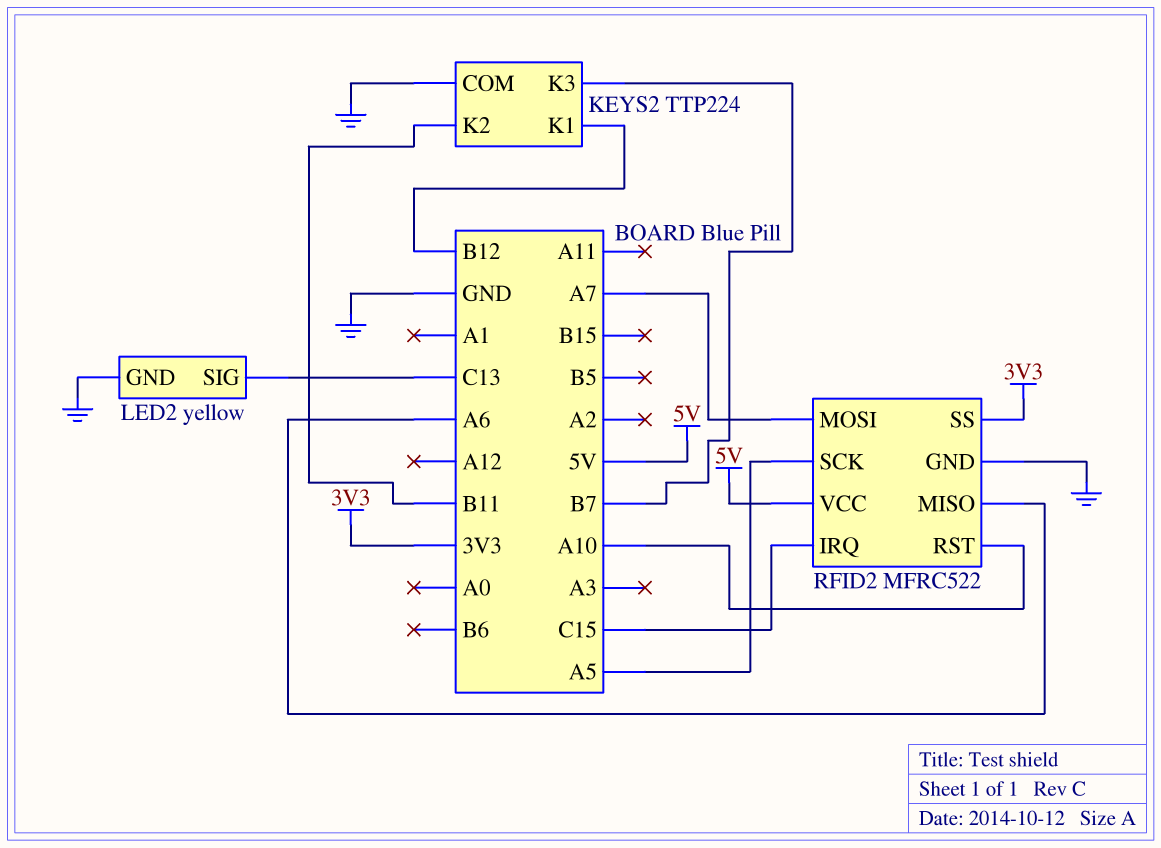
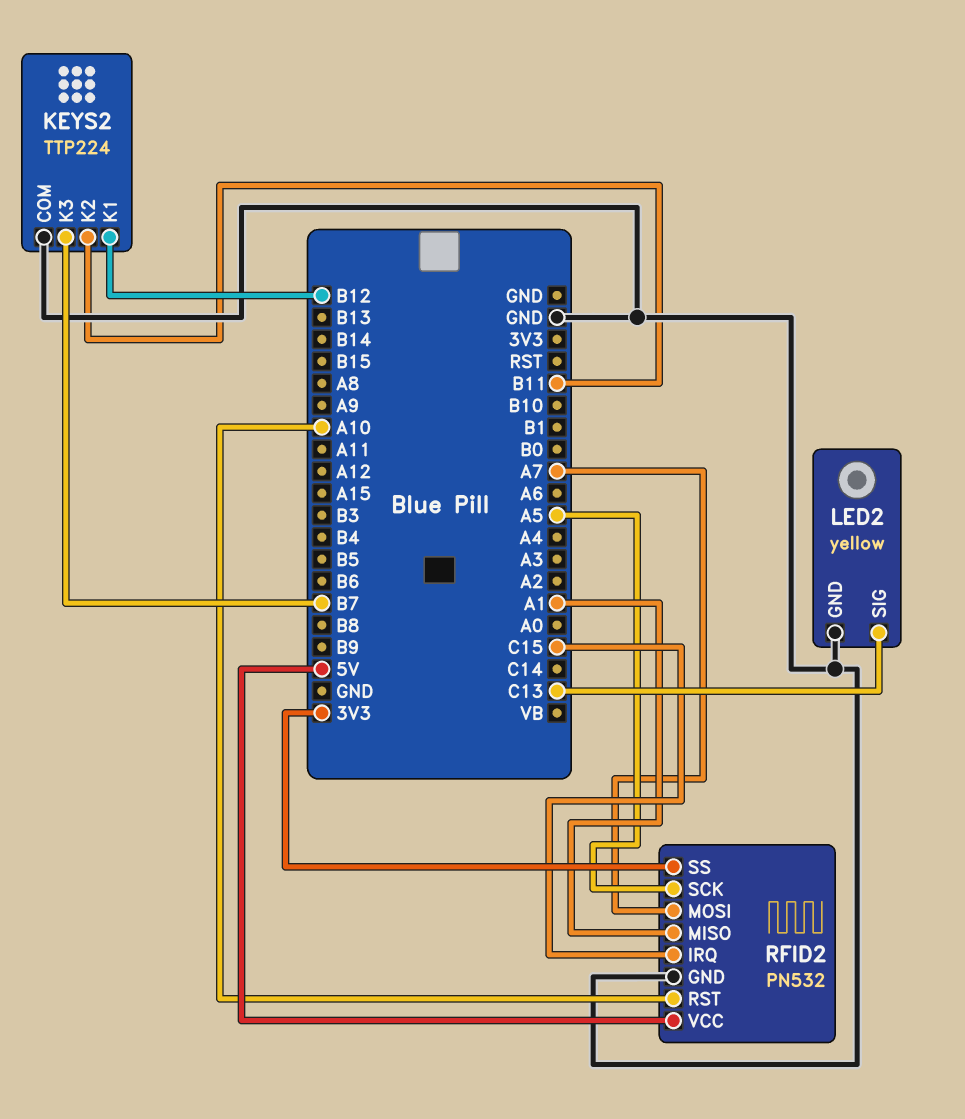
RFID2: MFRC522 -> PN532
RFID2 pin MISO: A6 -> A1

